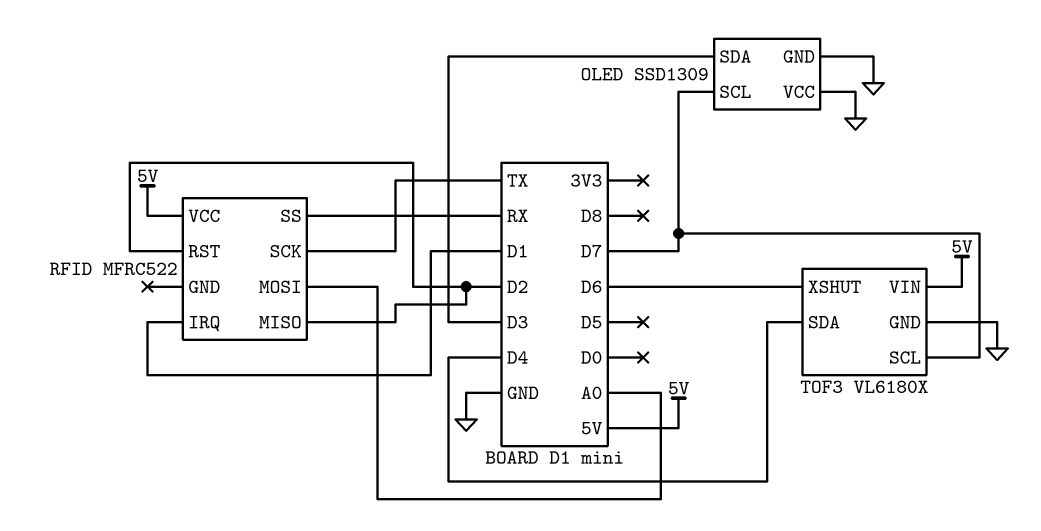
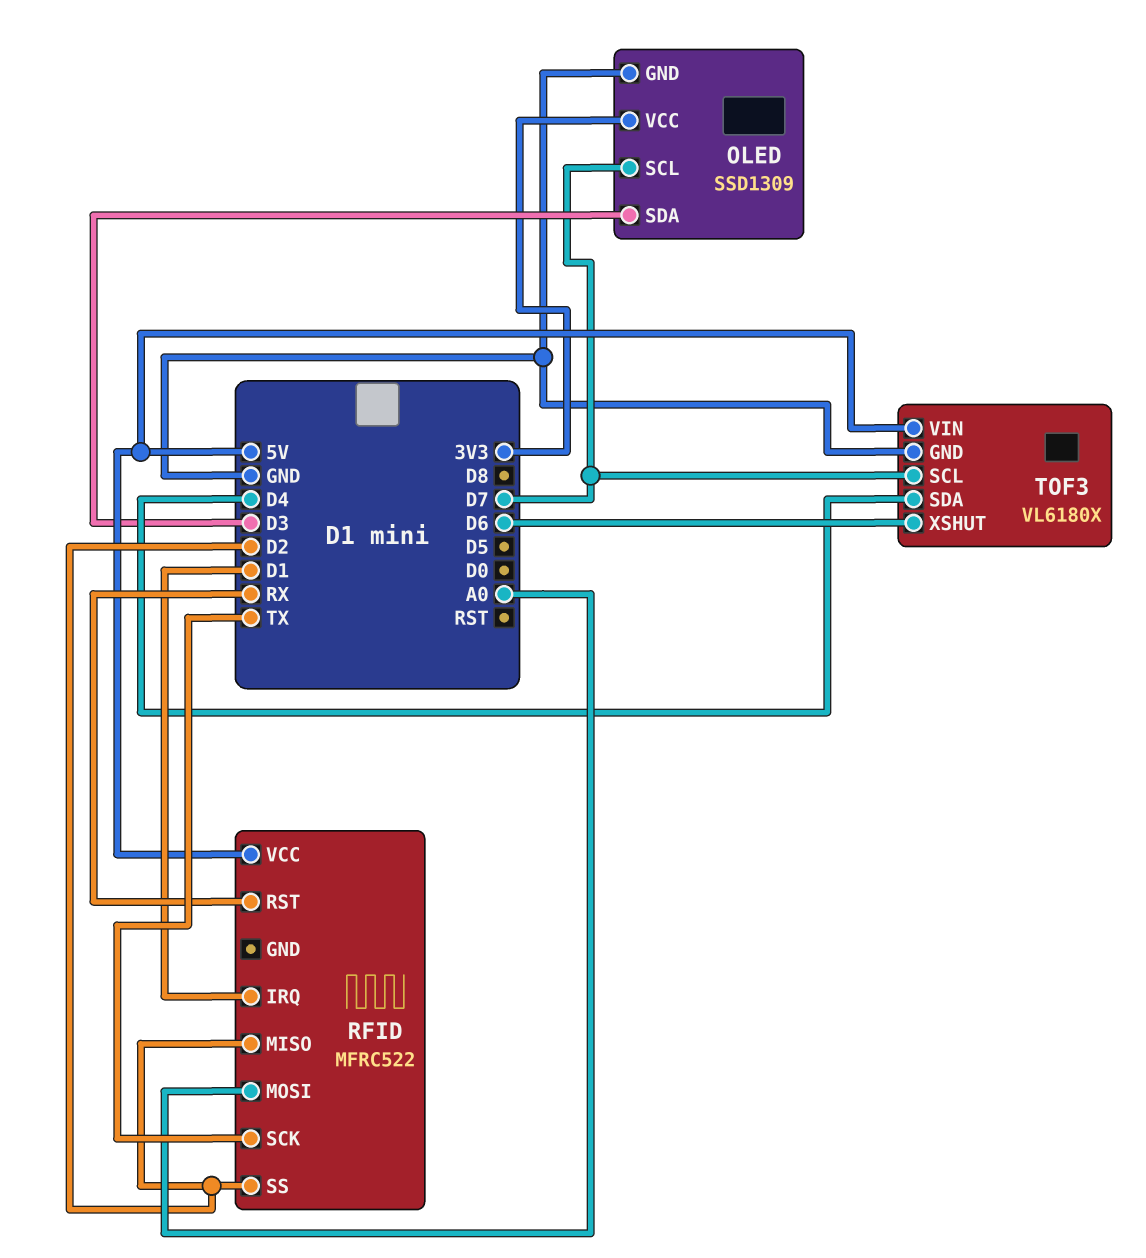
OLED pin VCC: GND -> 3V3
RFID pin RST: D2 -> RX
RFID pin SS: RX -> D2

